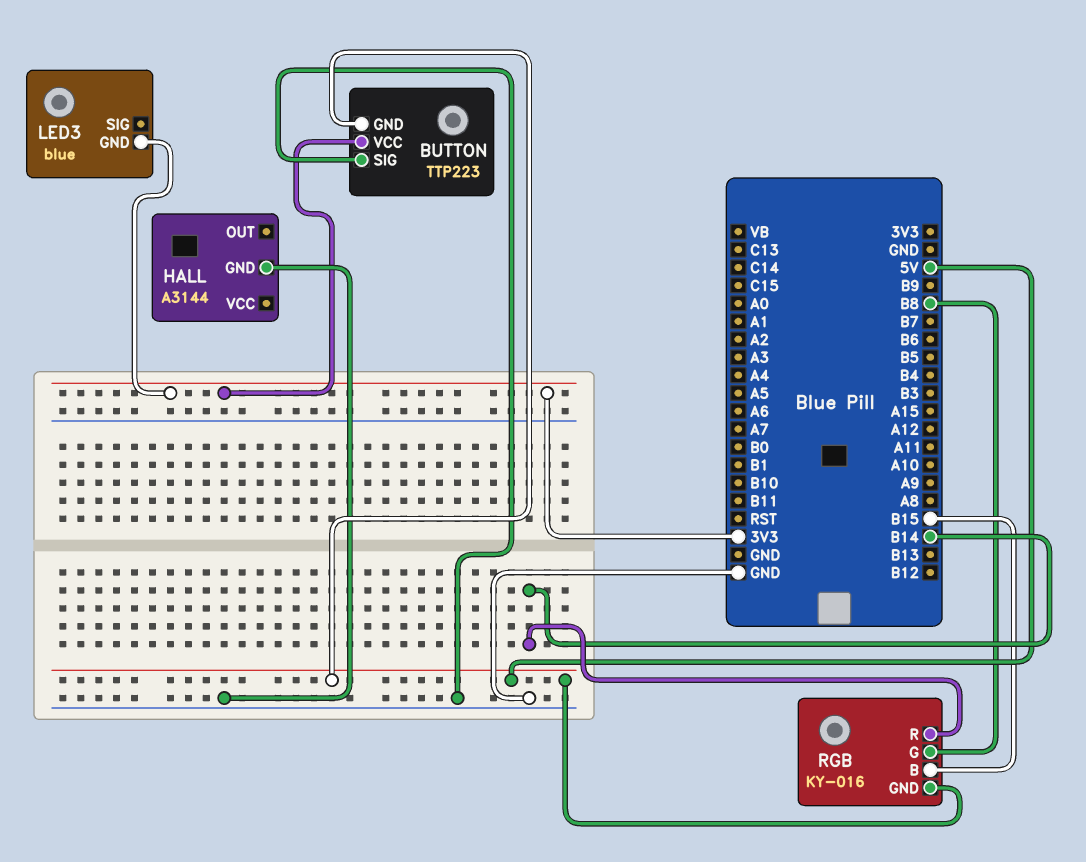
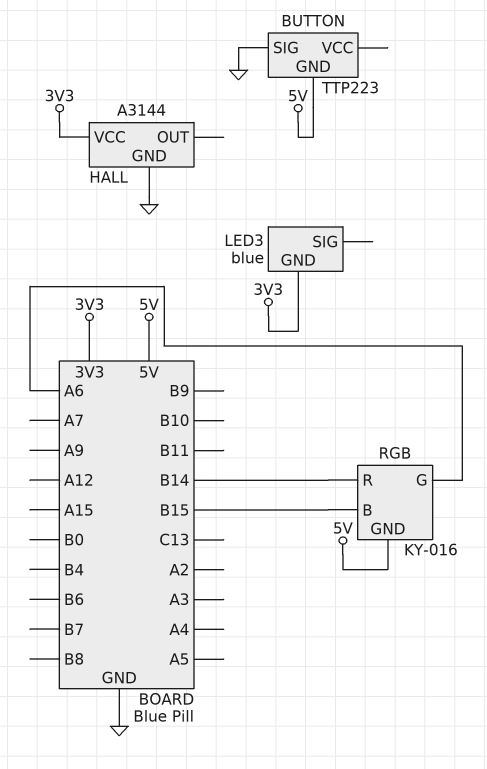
BUTTON pin VCC: 3V3 -> none
HALL pin VCC: none -> 3V3
RGB pin G: B8 -> A6

